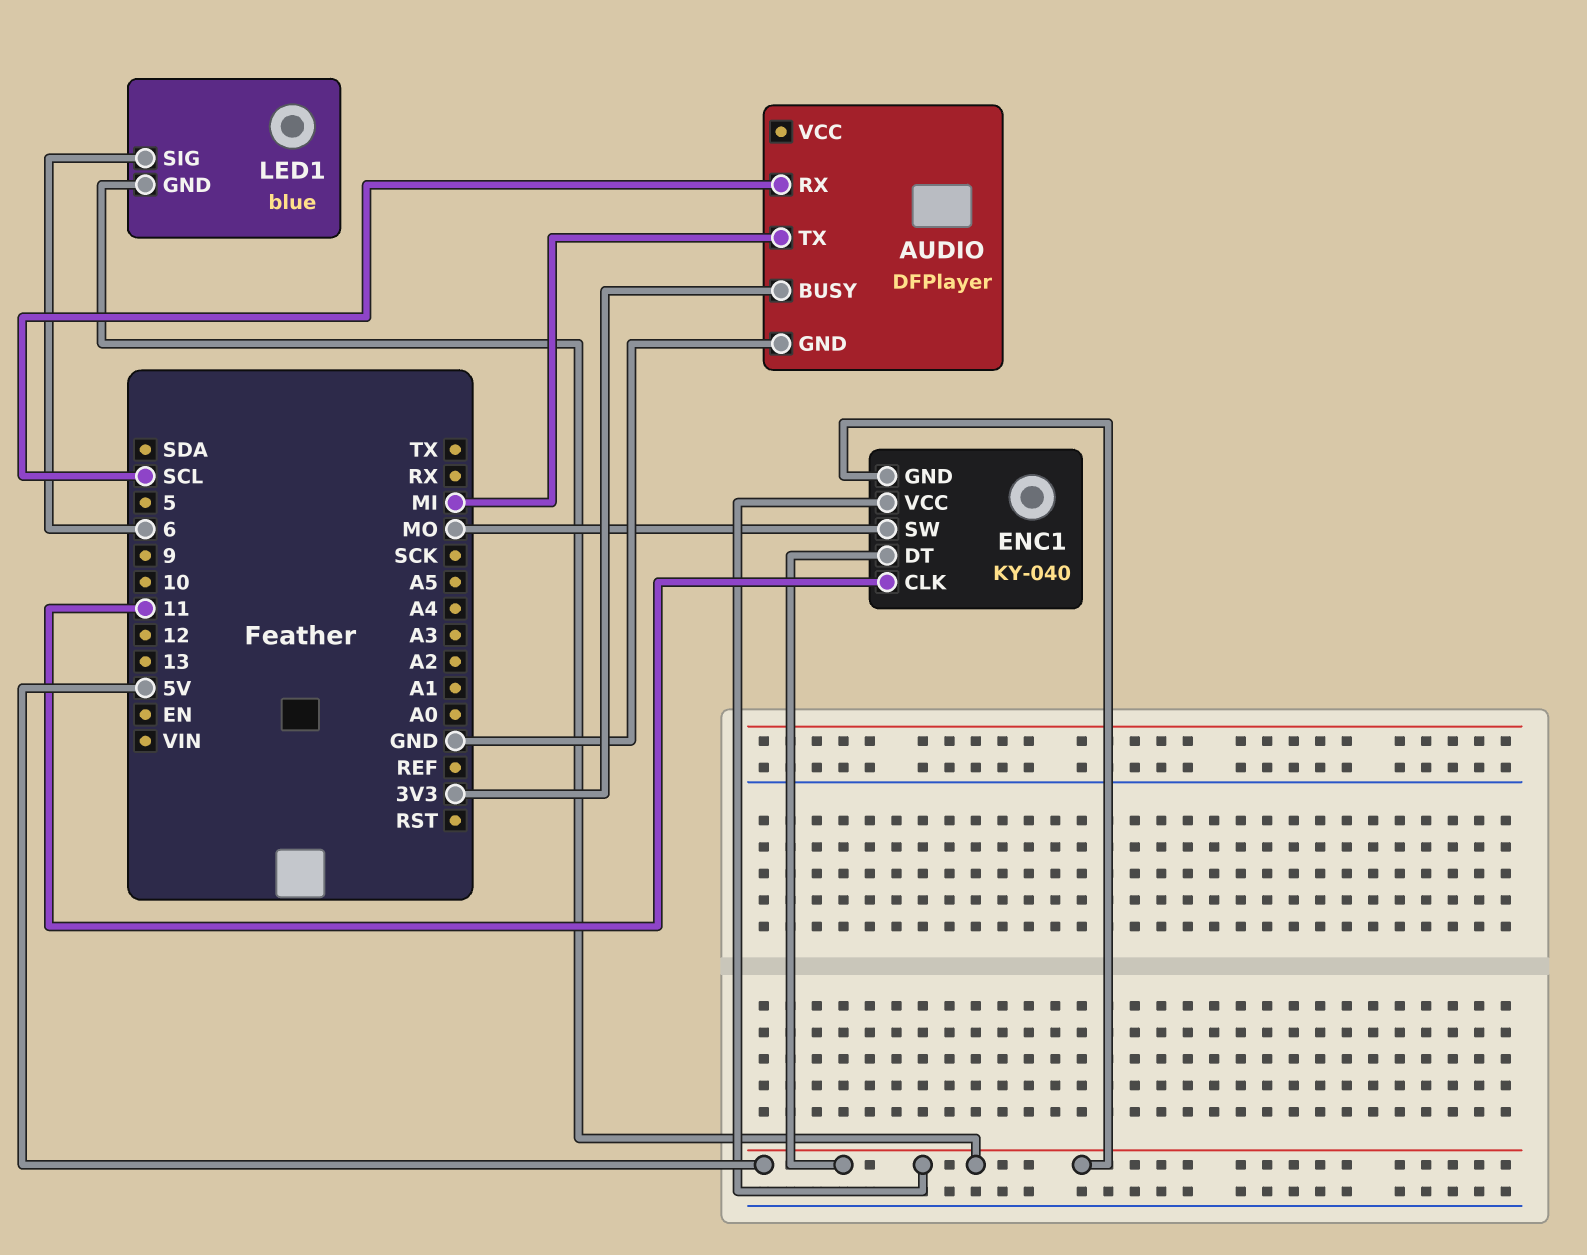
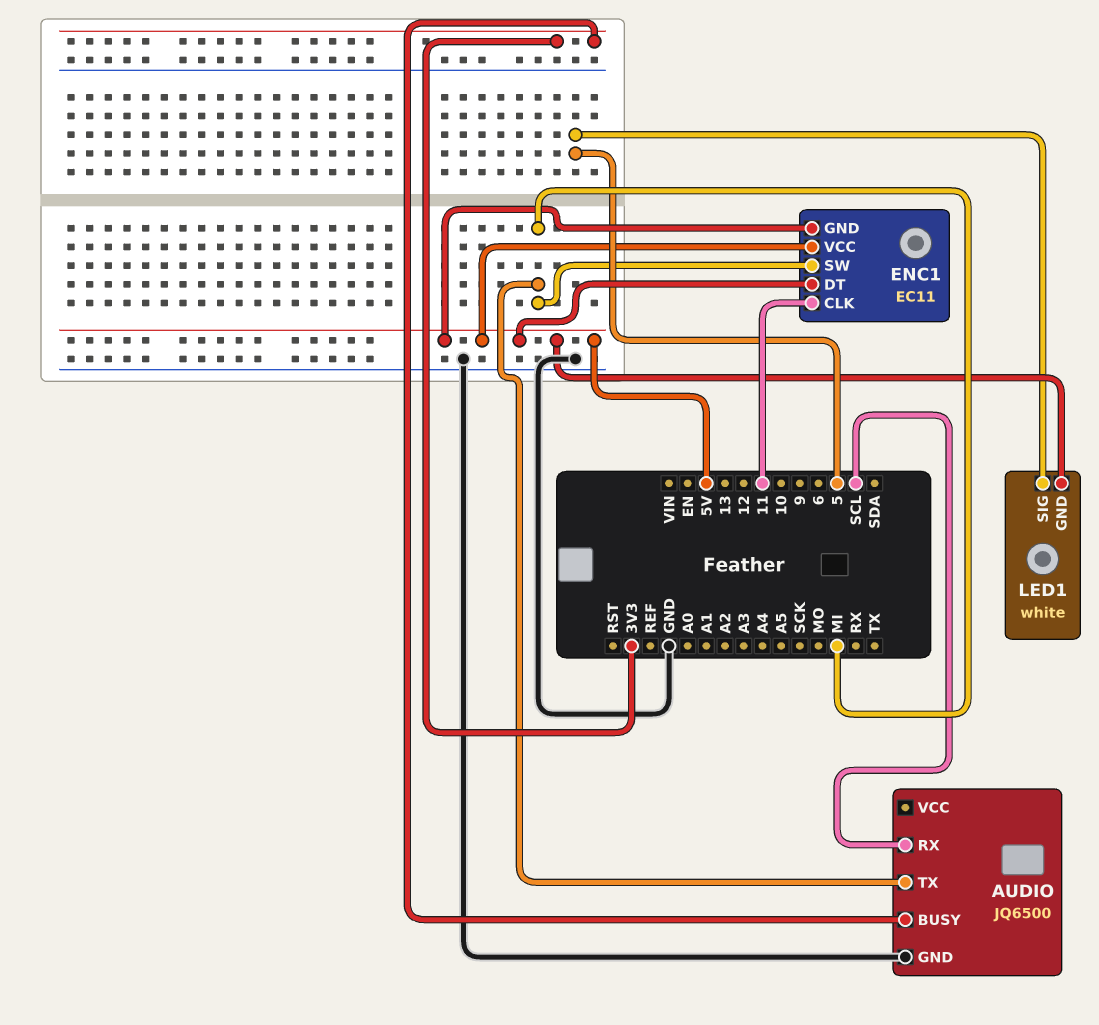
AUDIO: DFPlayer -> JQ6500
ENC1: KY-040 -> EC11
ENC1 pin SW: MO -> MI
LED1: blue -> white
LED1 pin SIG: 6 -> 5

